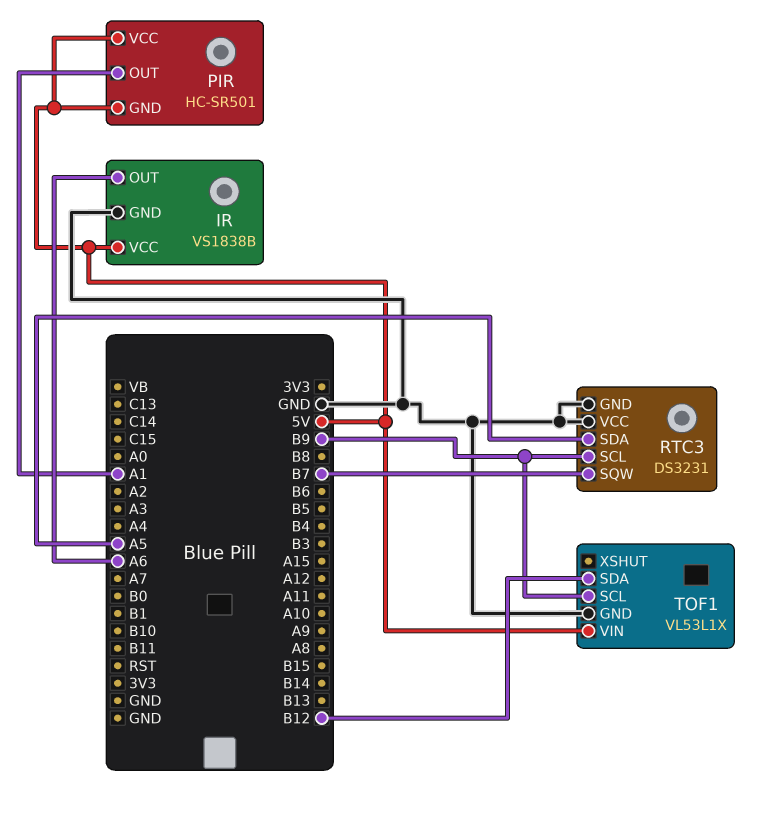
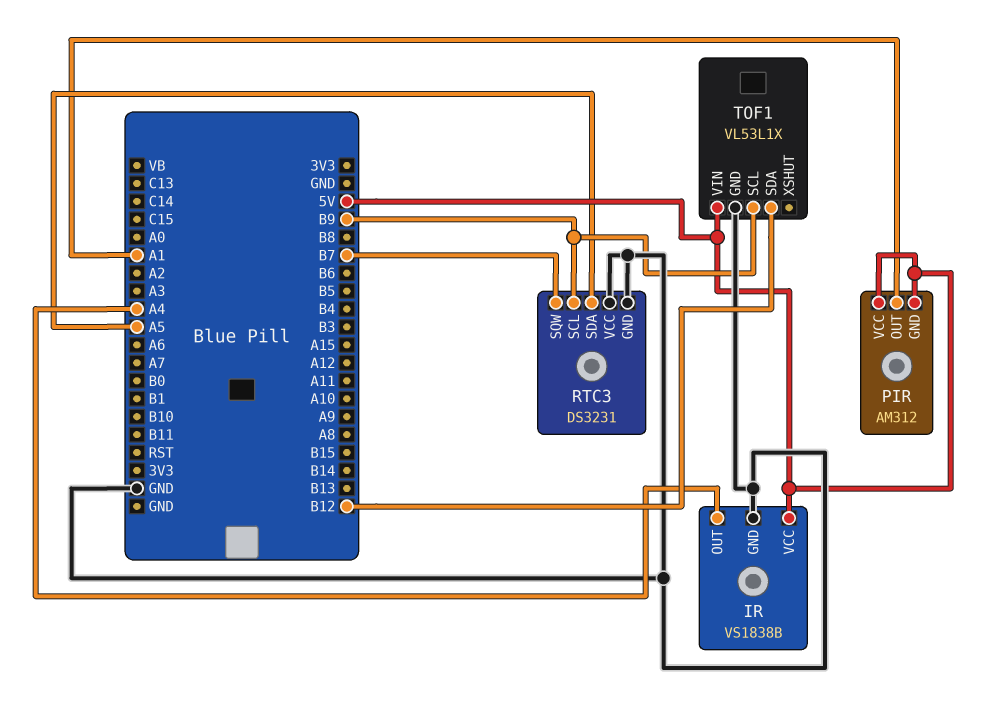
IR pin OUT: A6 -> A4
PIR: HC-SR501 -> AM312

